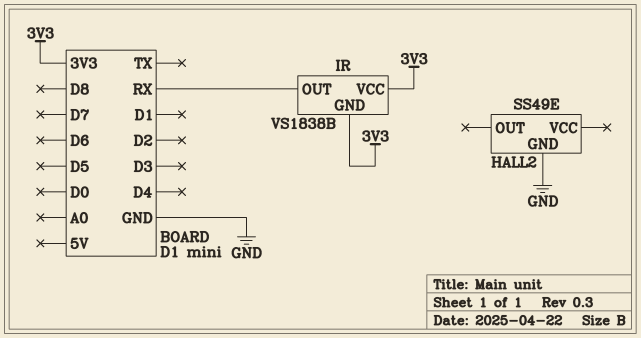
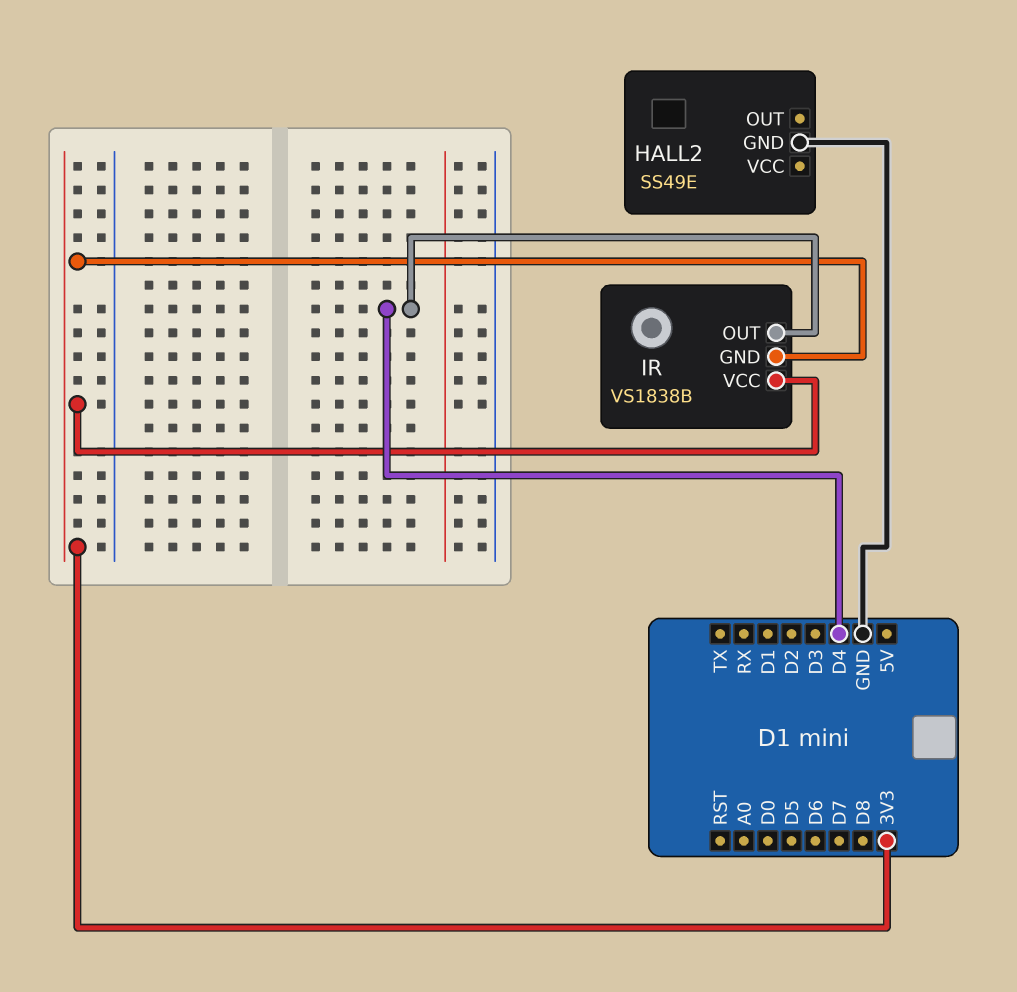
IR pin OUT: RX -> D4

